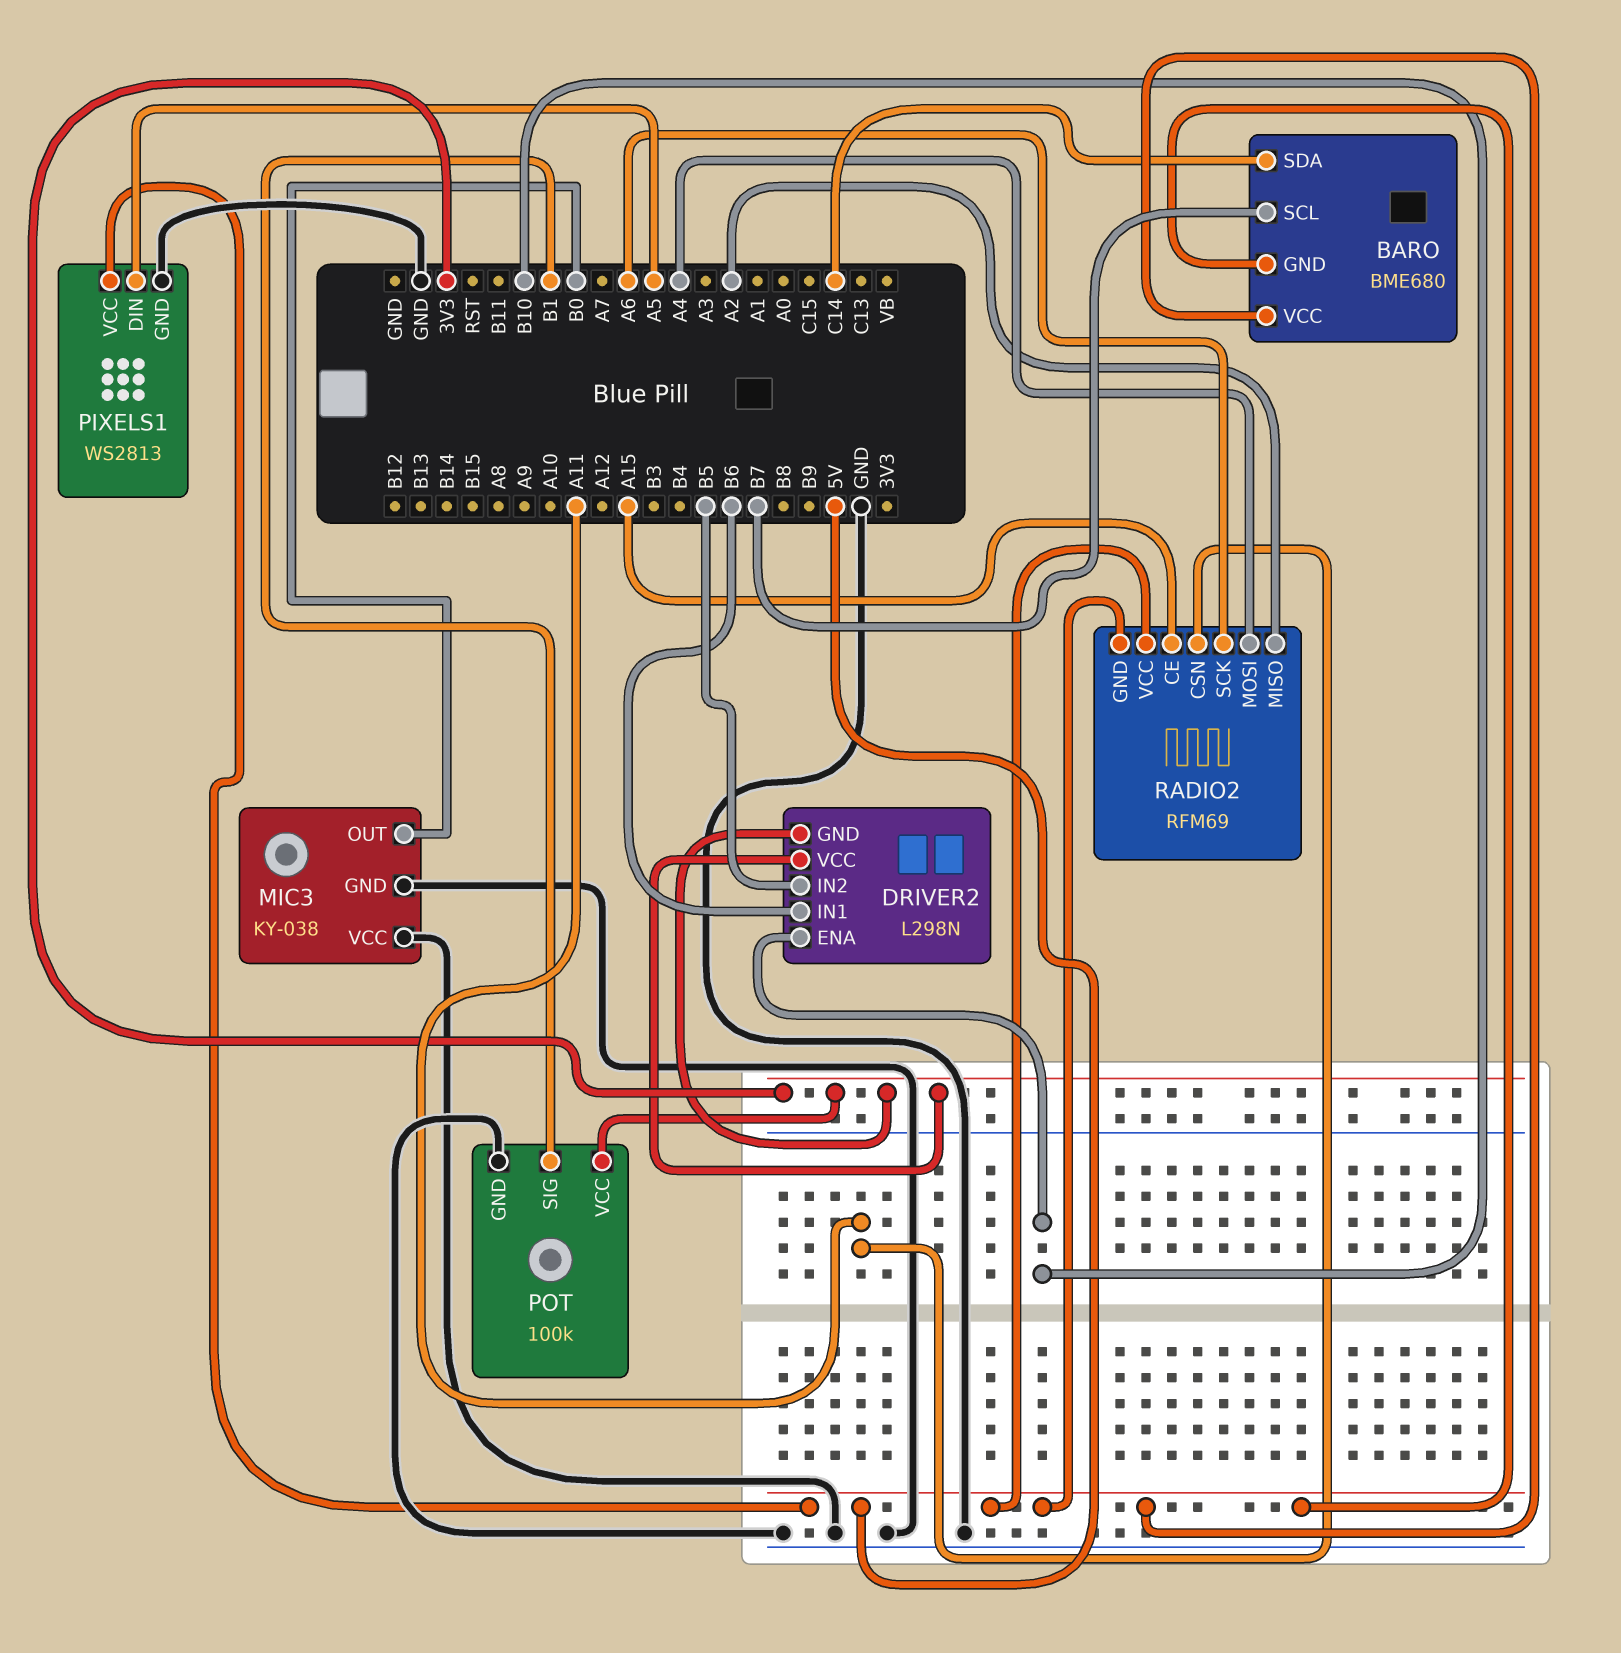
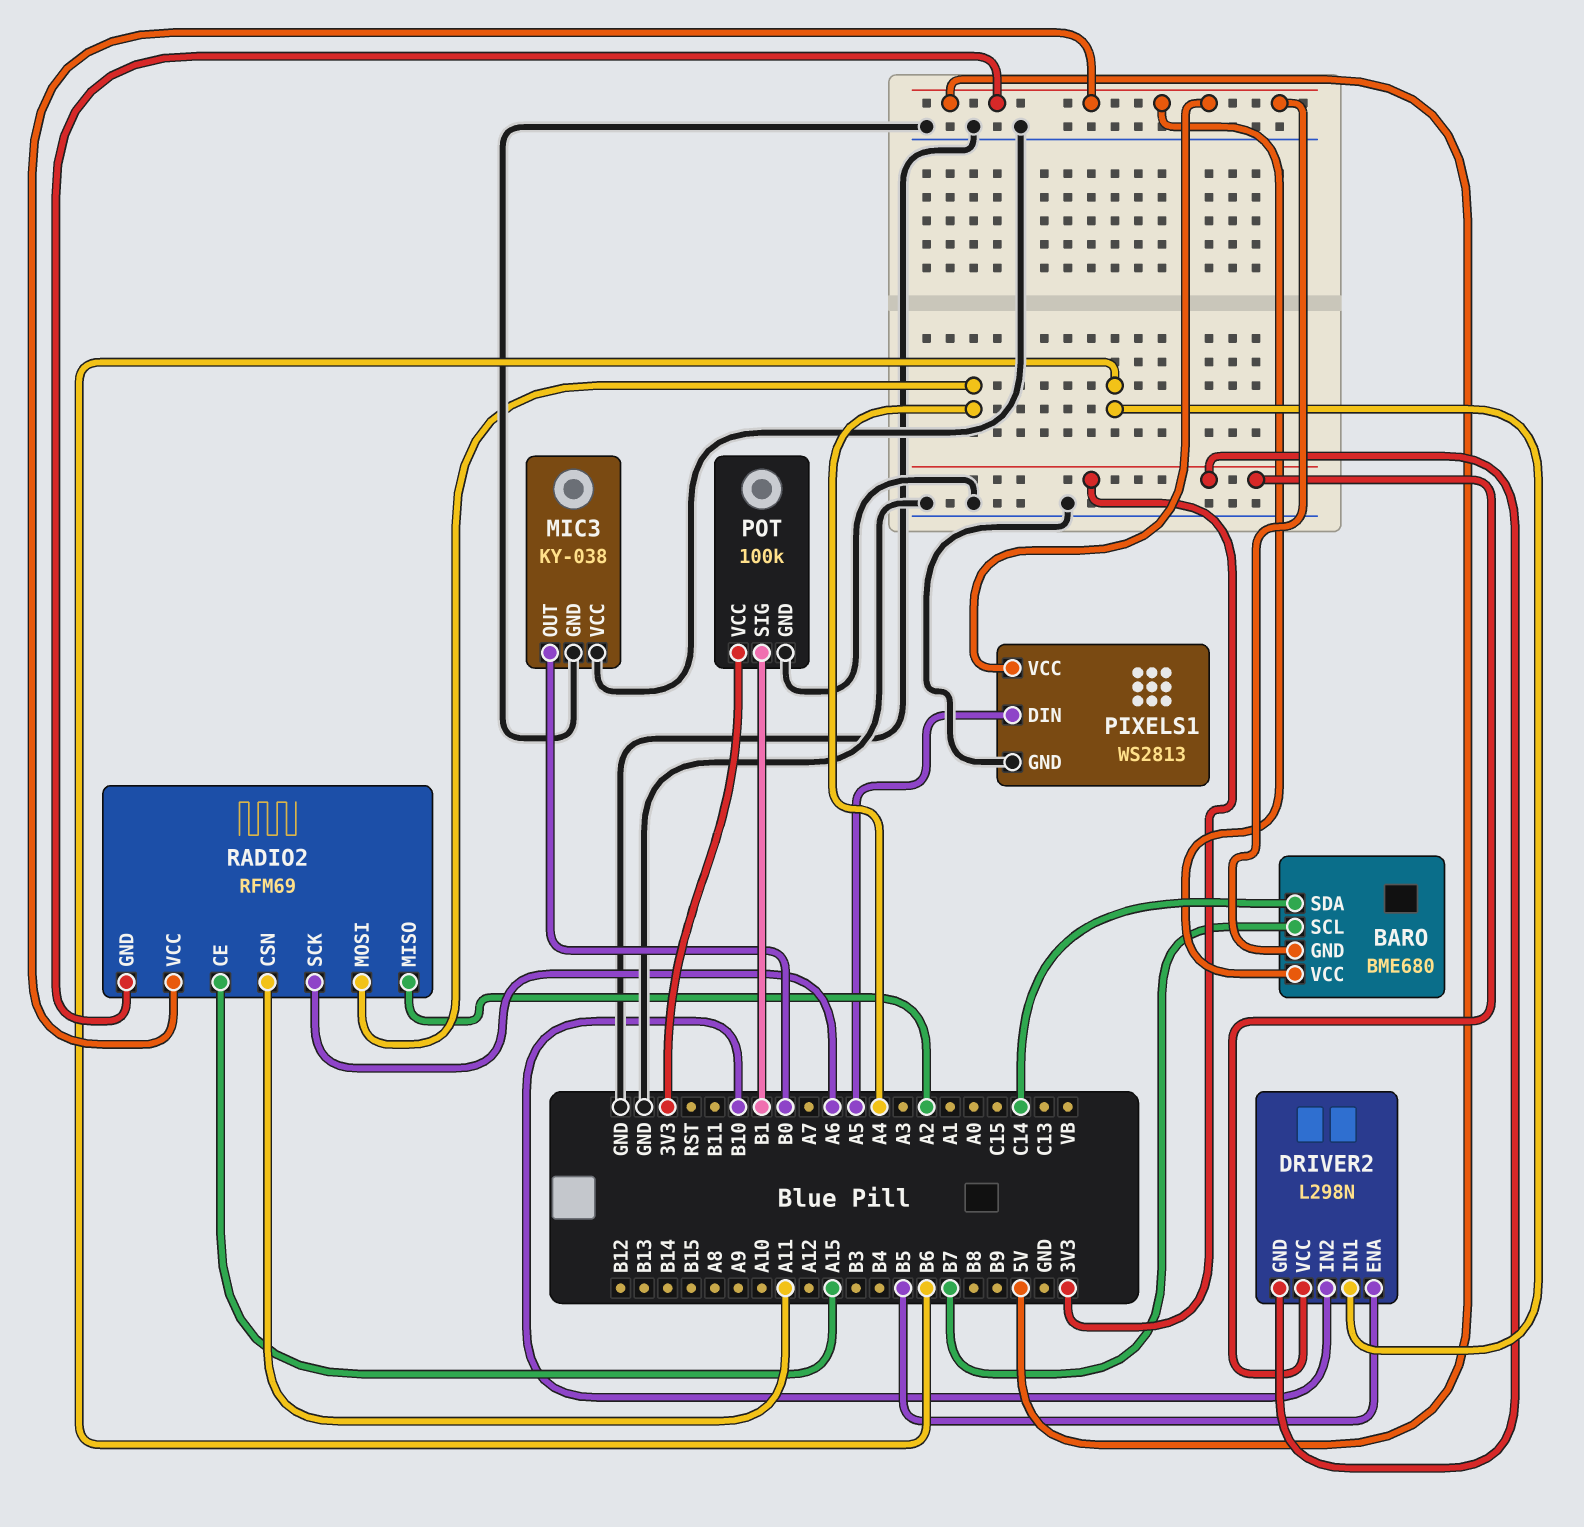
DRIVER2 pin ENA: B10 -> B5
DRIVER2 pin IN2: B5 -> B10

